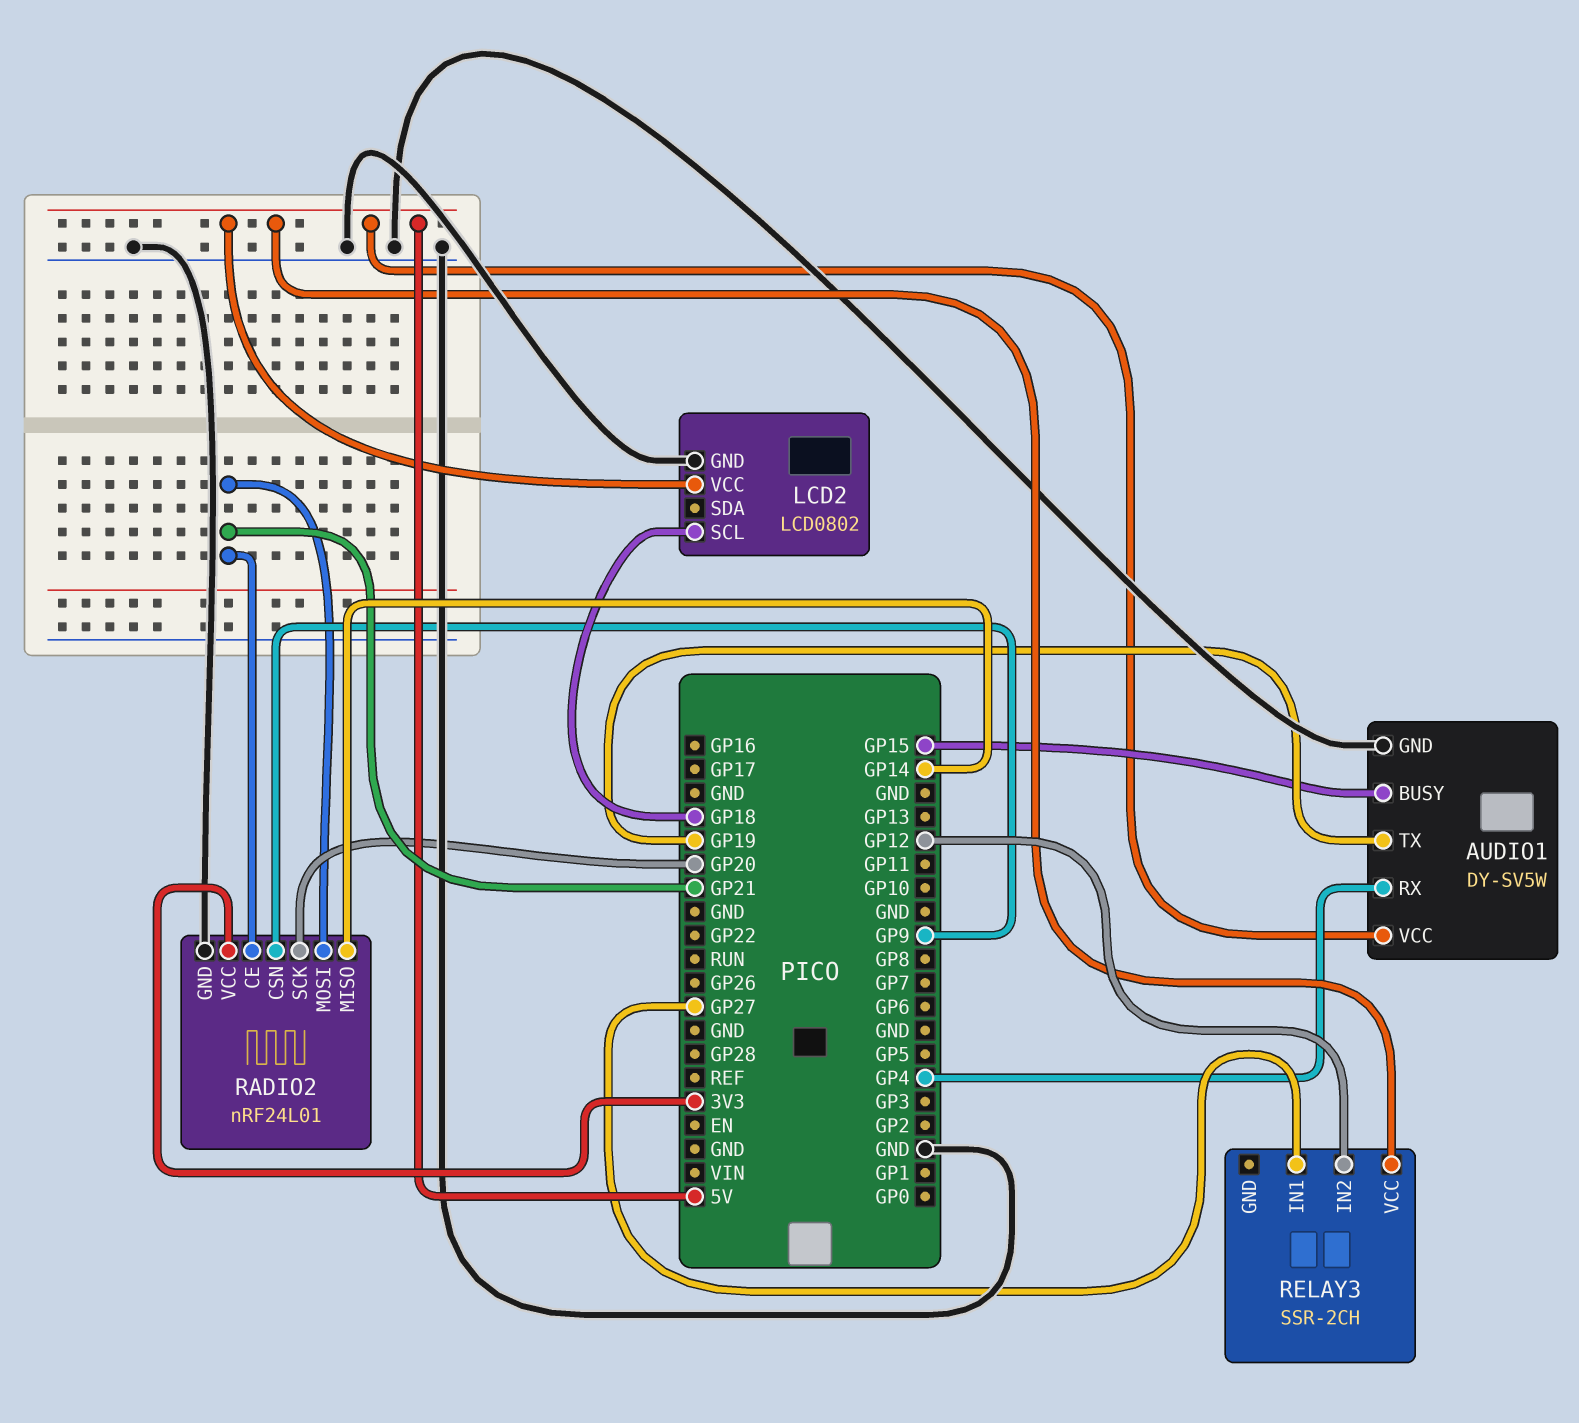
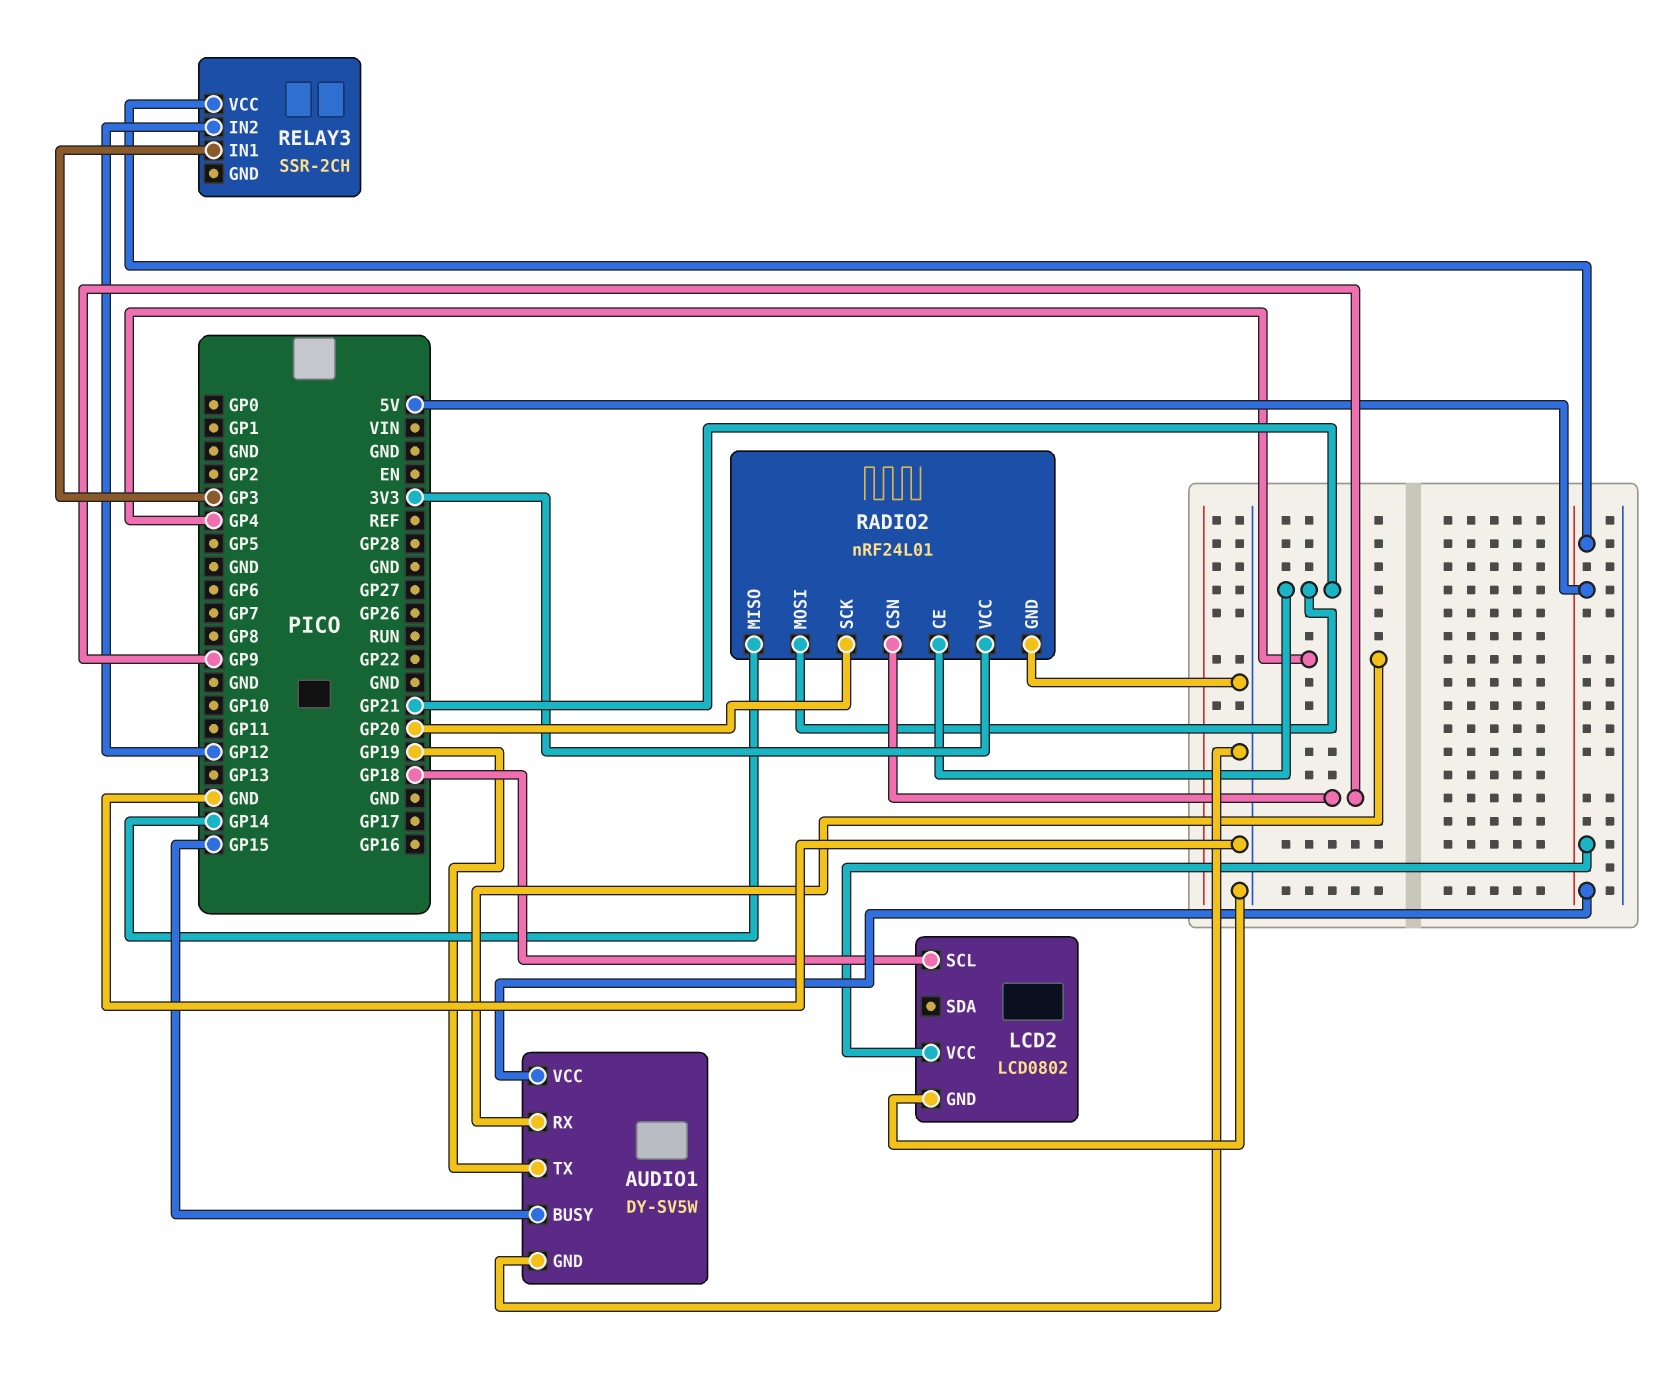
RELAY3 pin IN1: GP27 -> GP3

